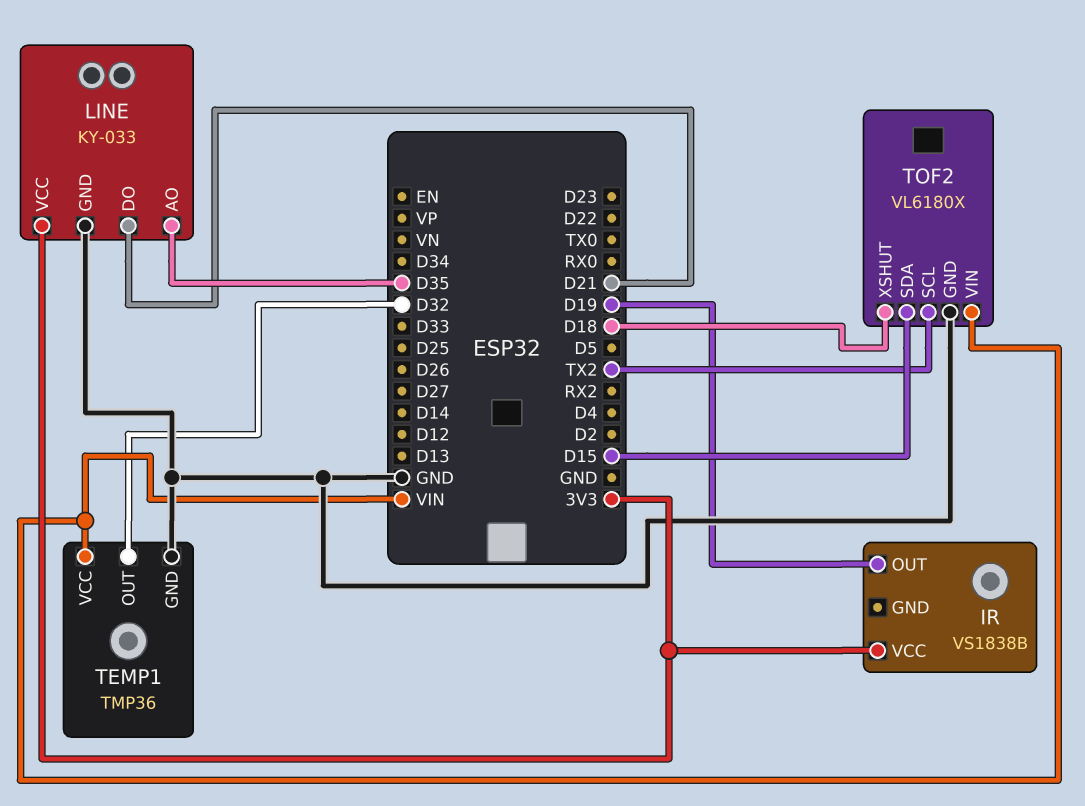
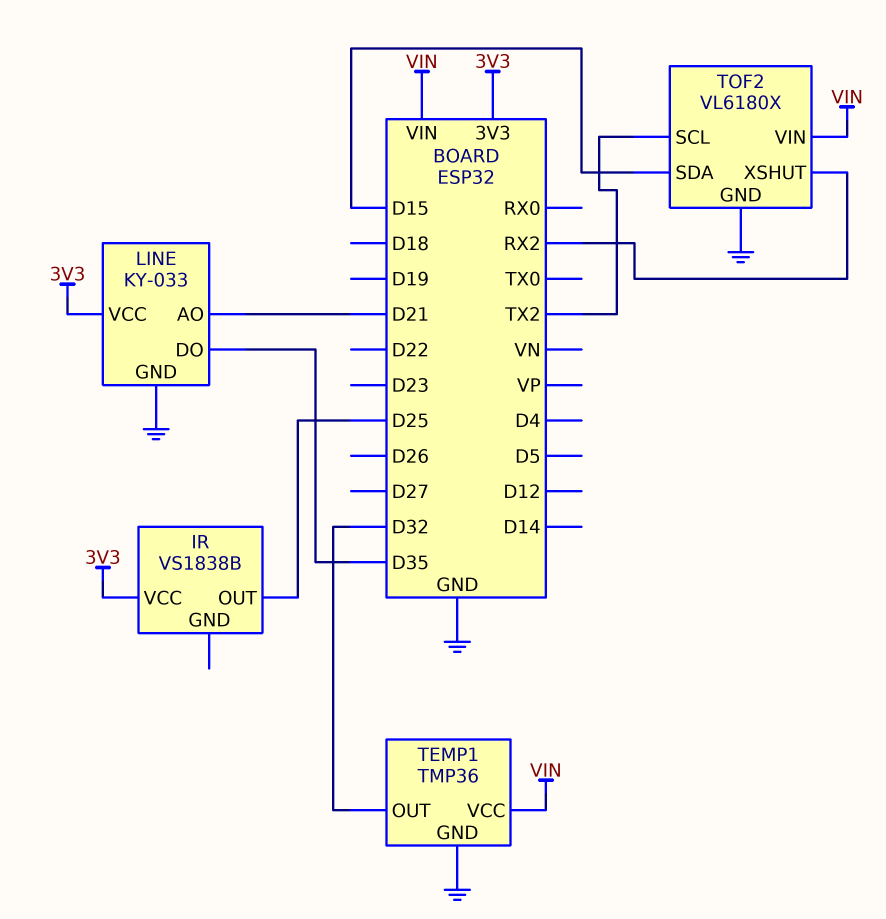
IR pin OUT: D19 -> D25
LINE pin AO: D35 -> D21
LINE pin DO: D21 -> D35
TOF2 pin XSHUT: D18 -> RX2

